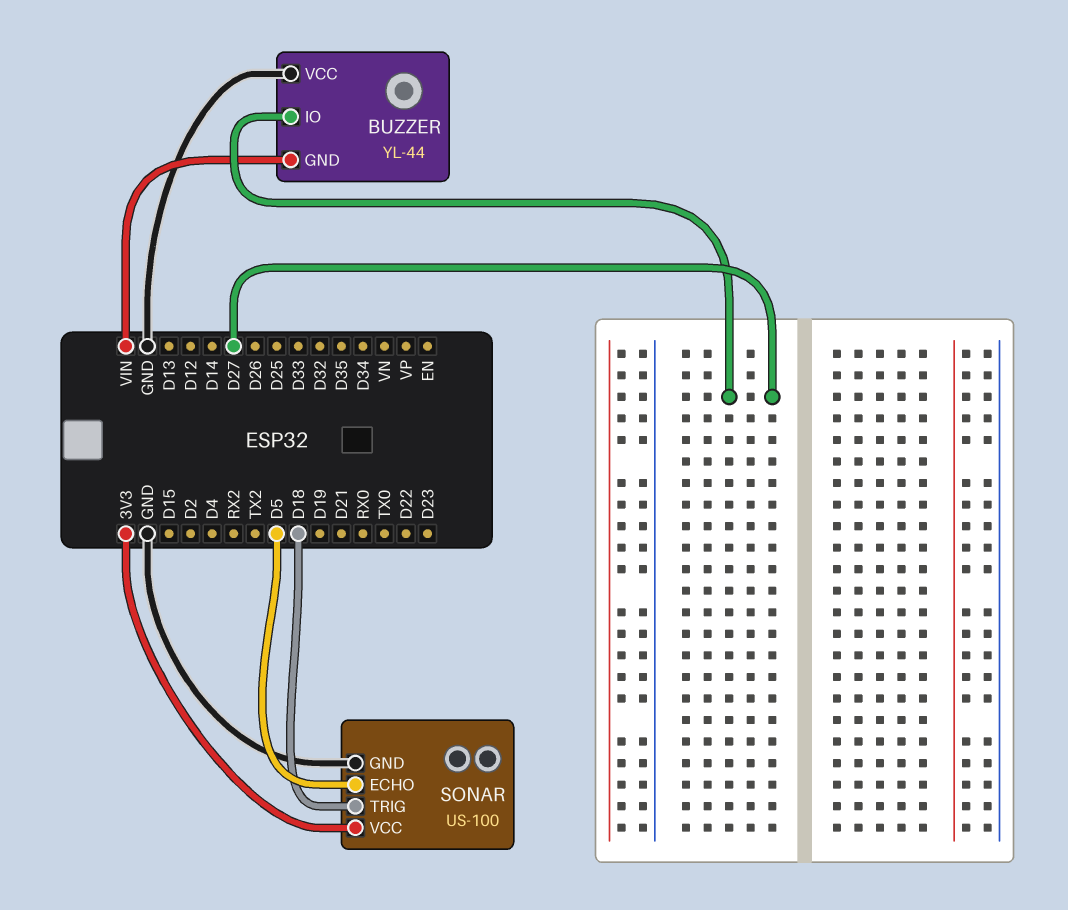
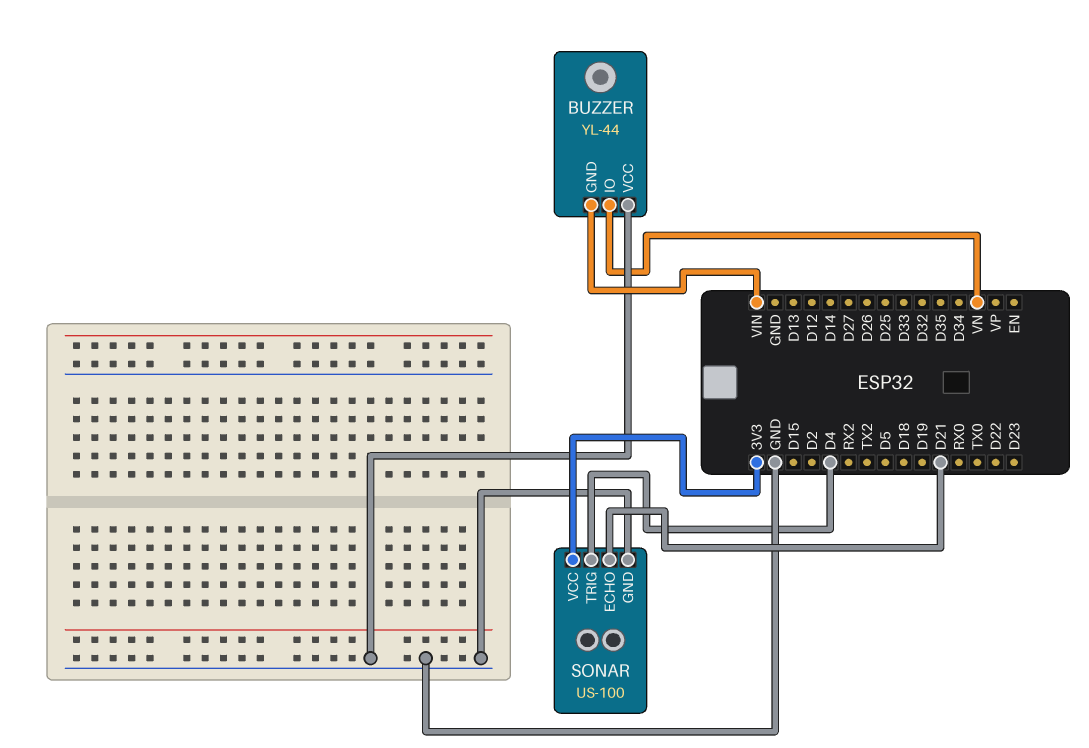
BUZZER pin IO: D27 -> VN
SONAR pin ECHO: D5 -> D21
SONAR pin TRIG: D18 -> D4

